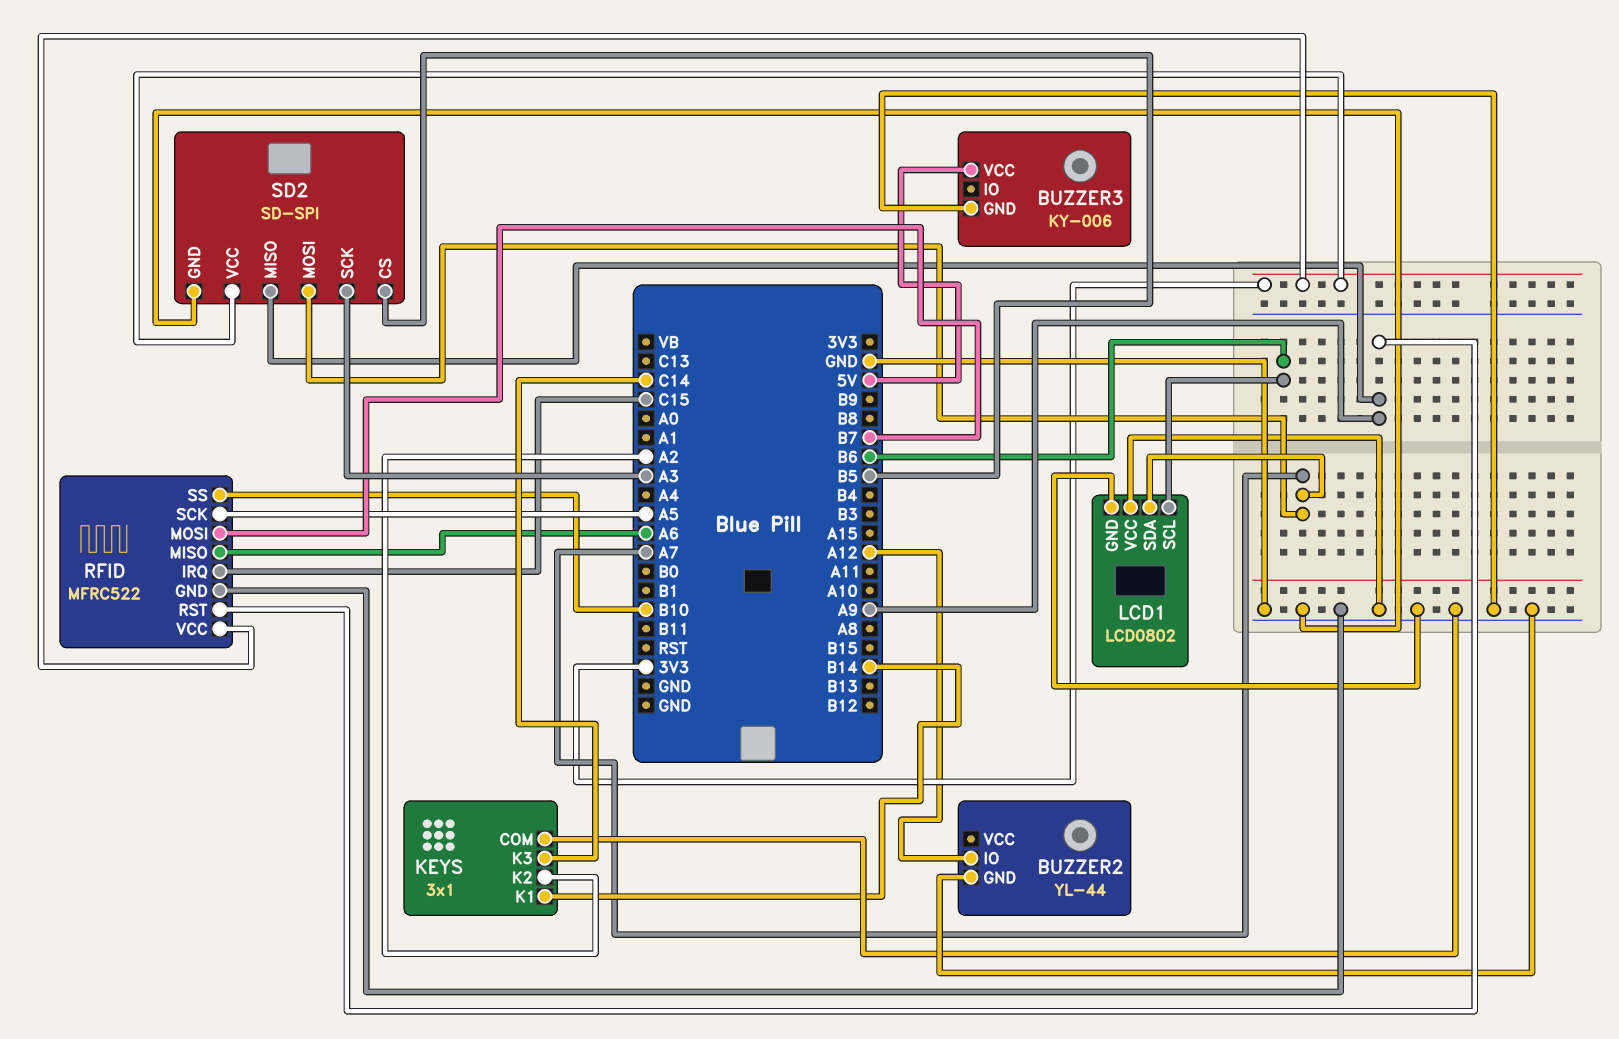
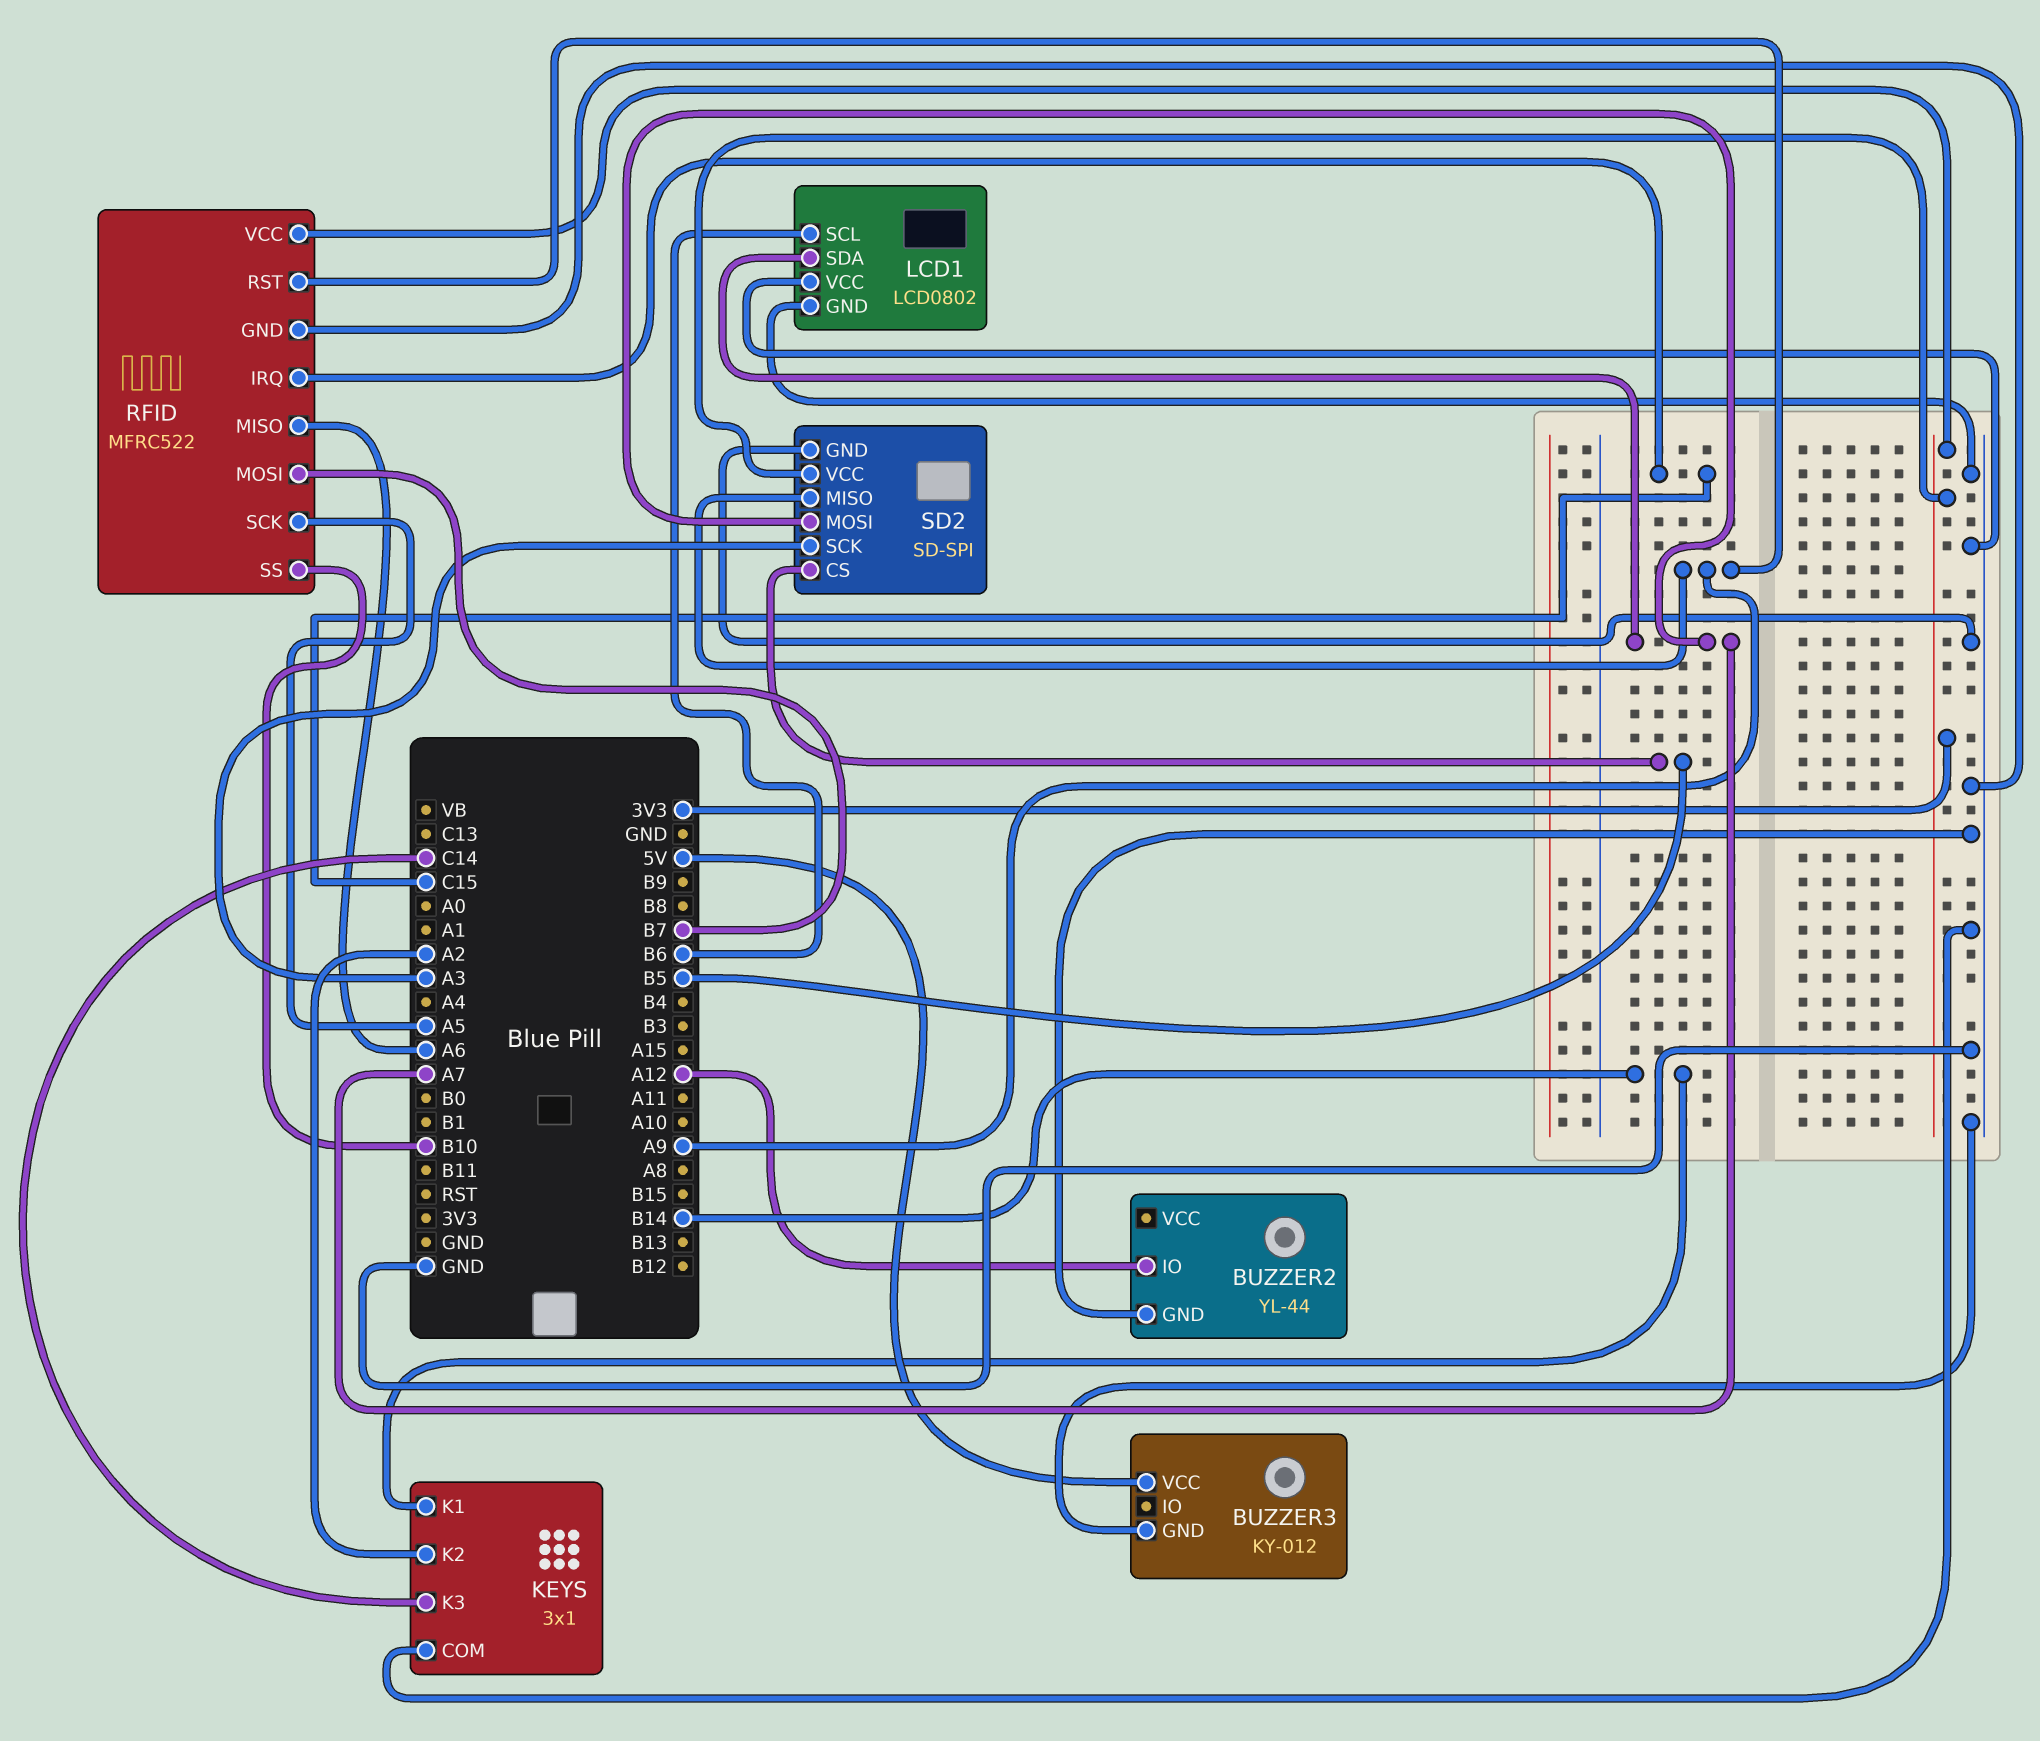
BUZZER3: KY-006 -> KY-012

